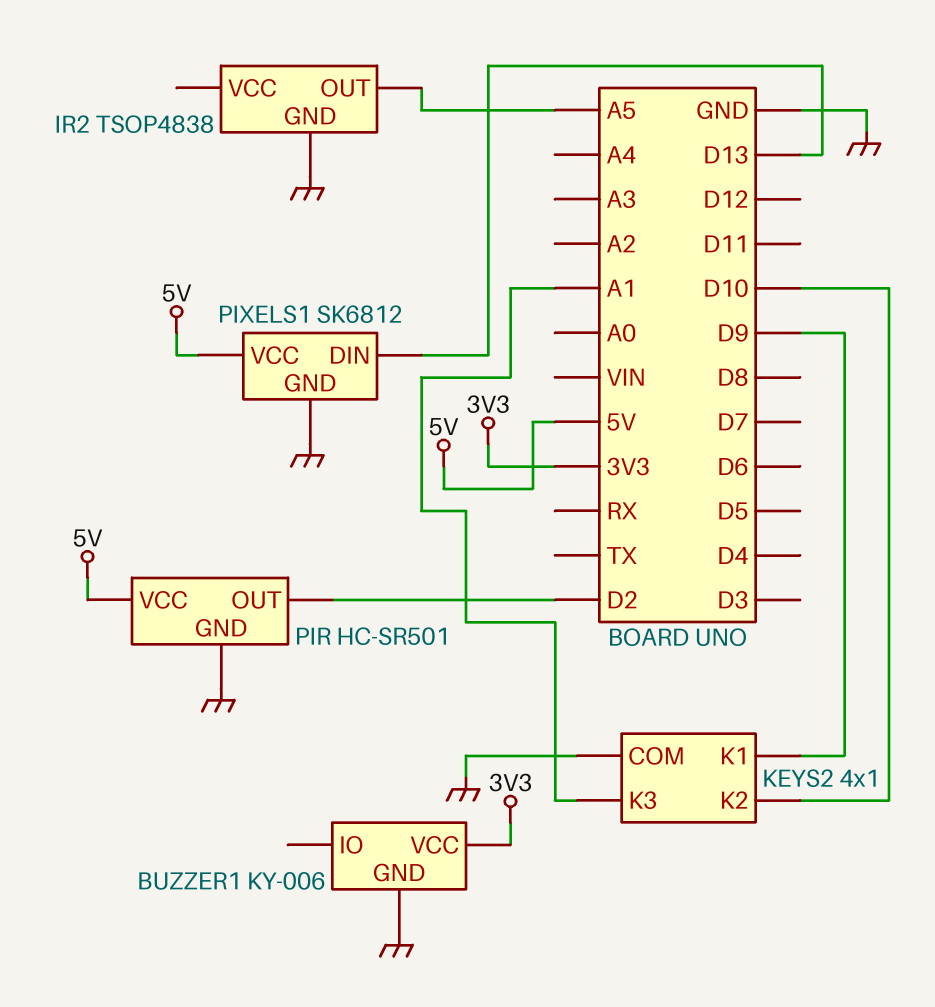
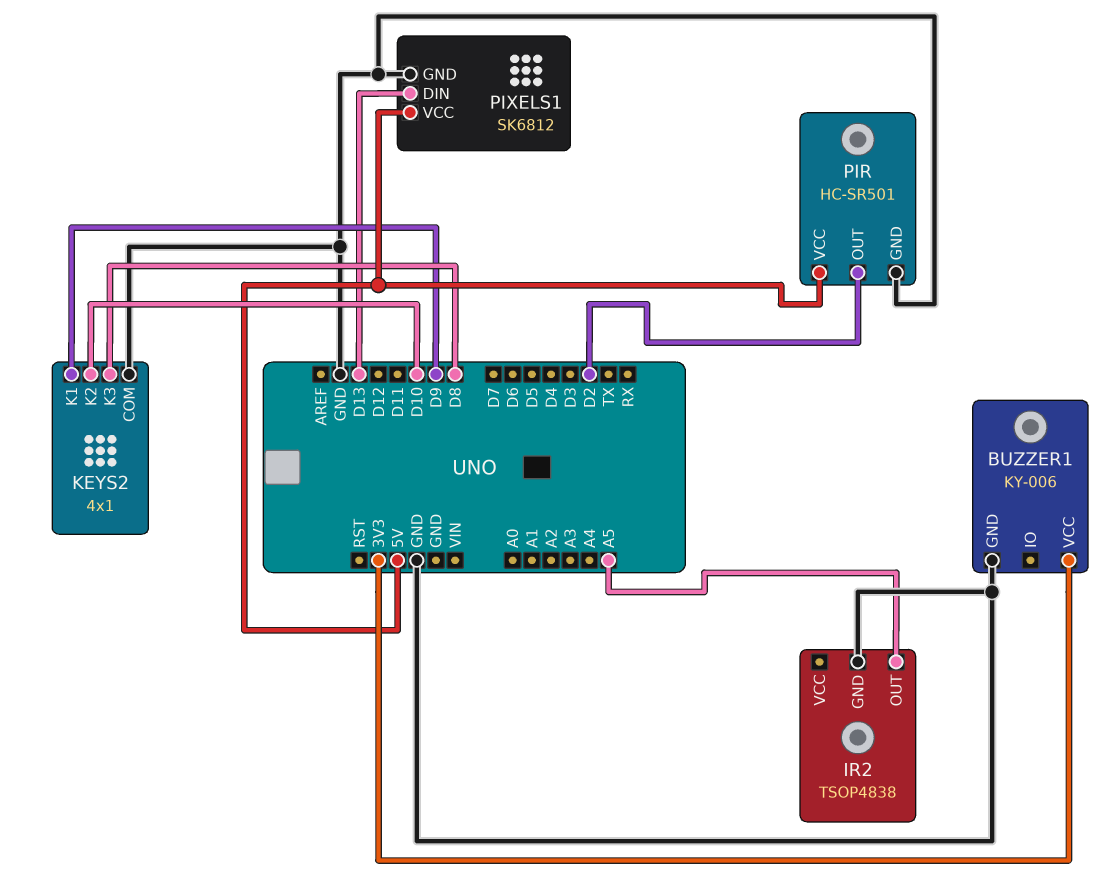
KEYS2 pin K3: A1 -> D8

